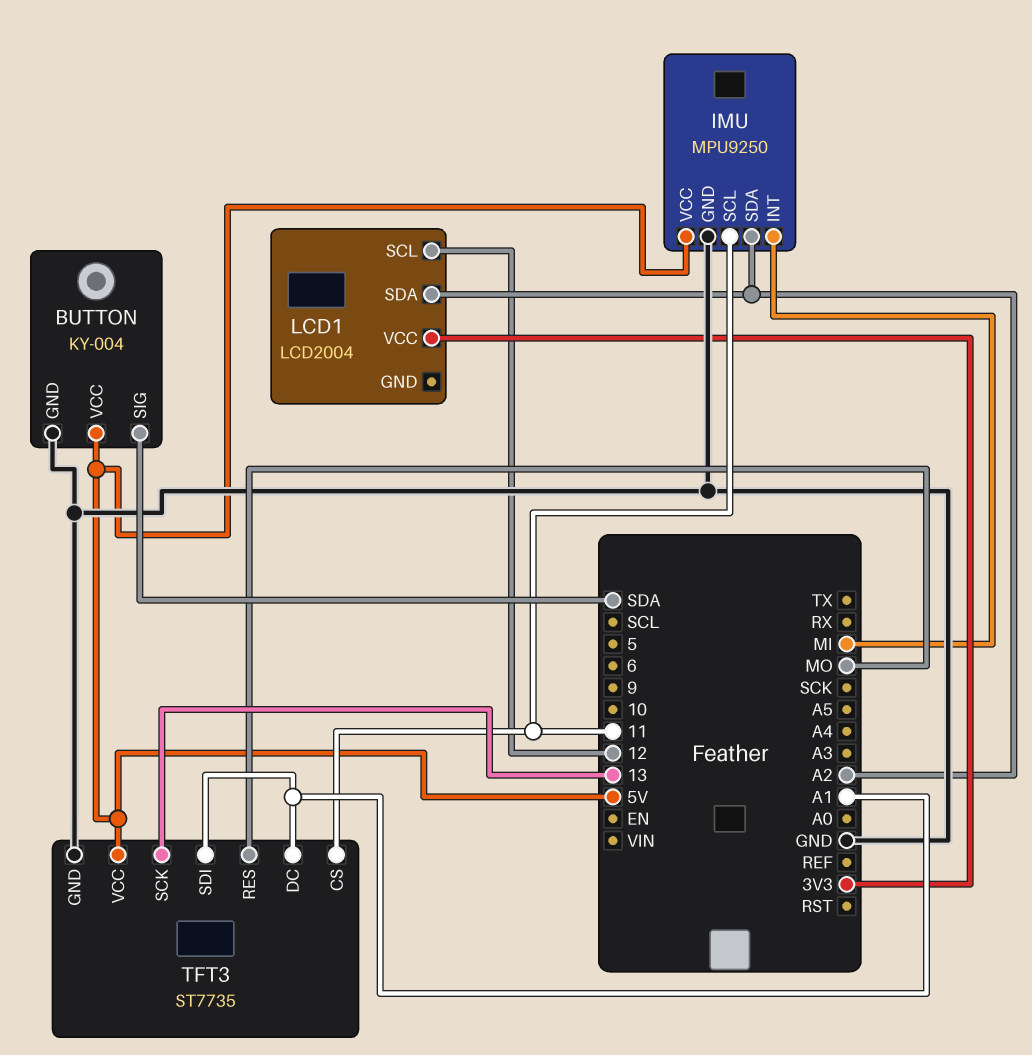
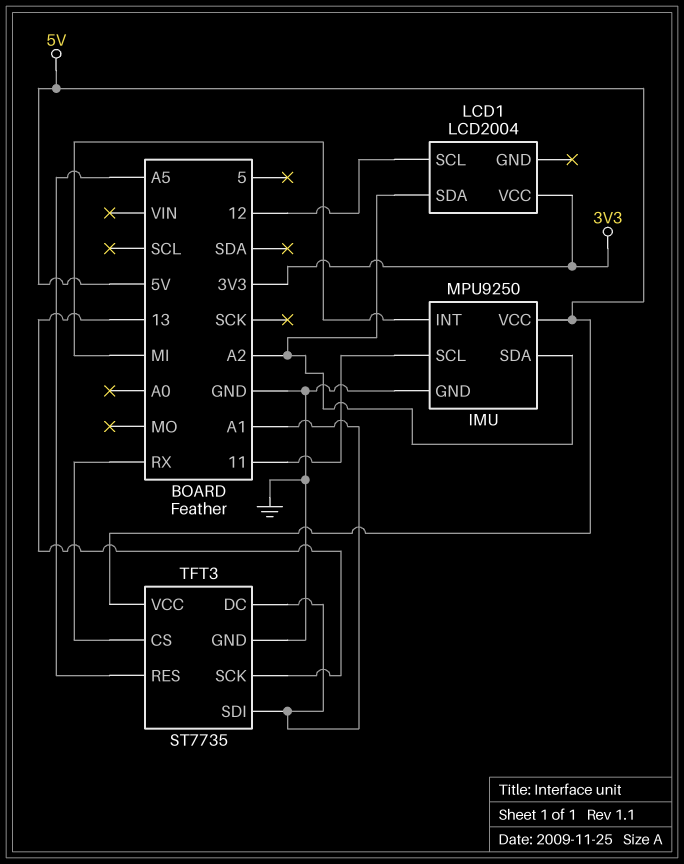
BUTTON: KY-004 -> none
BUTTON pin GND: GND -> none
BUTTON pin SIG: SDA -> none
BUTTON pin VCC: 5V -> none
TFT3 pin CS: 11 -> RX
TFT3 pin RES: MO -> A5

